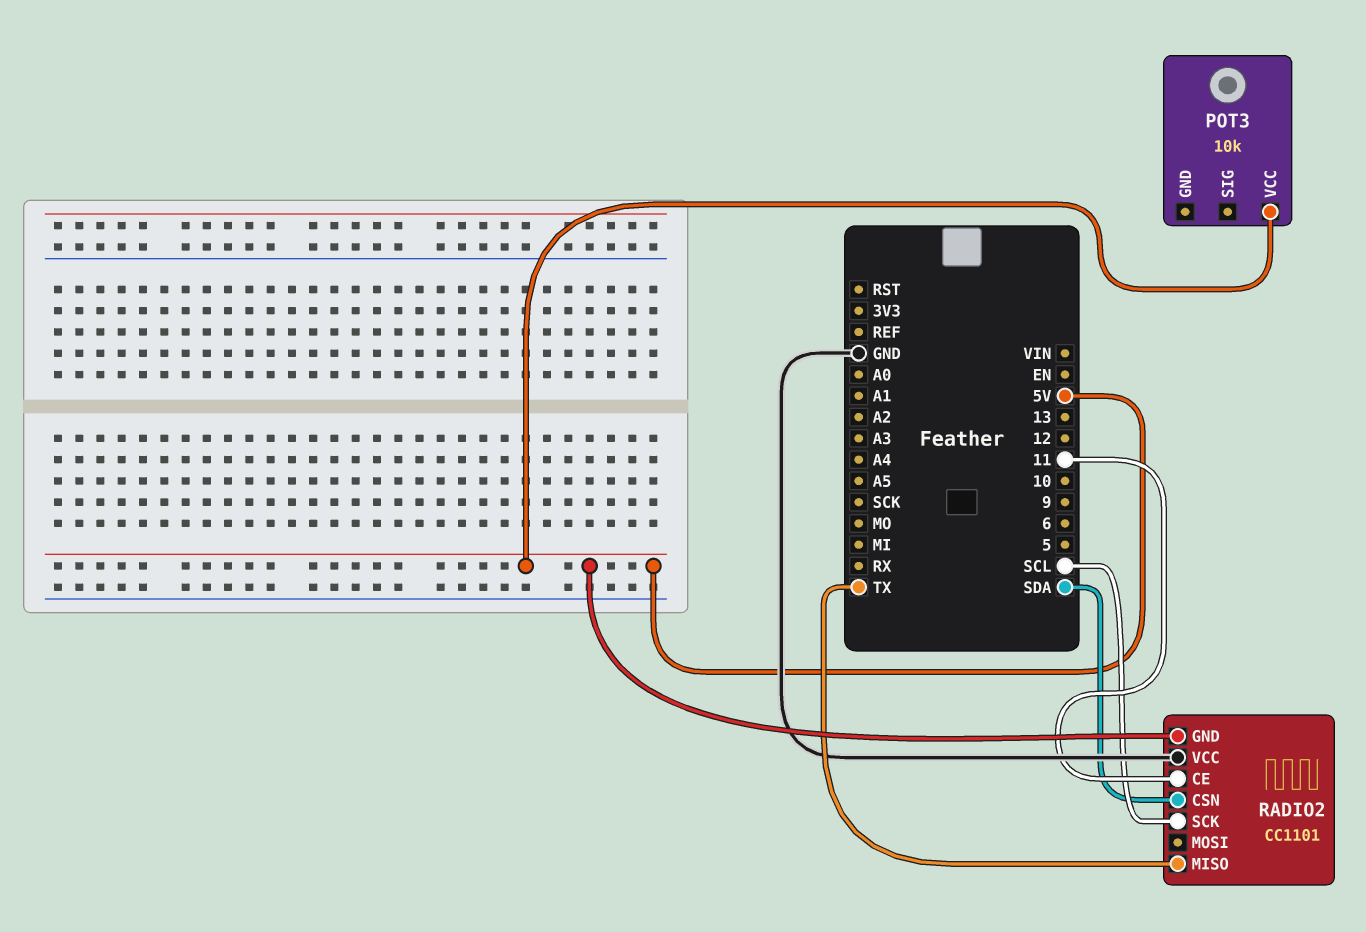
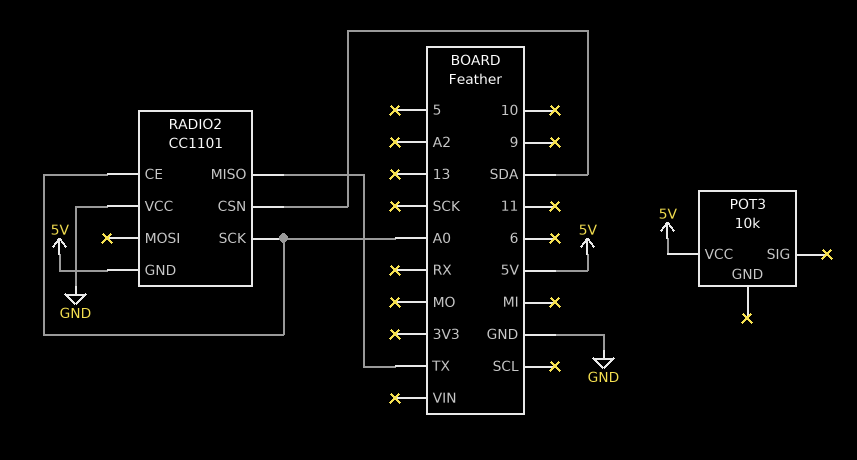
RADIO2 pin CE: 11 -> A0
RADIO2 pin SCK: SCL -> A0

